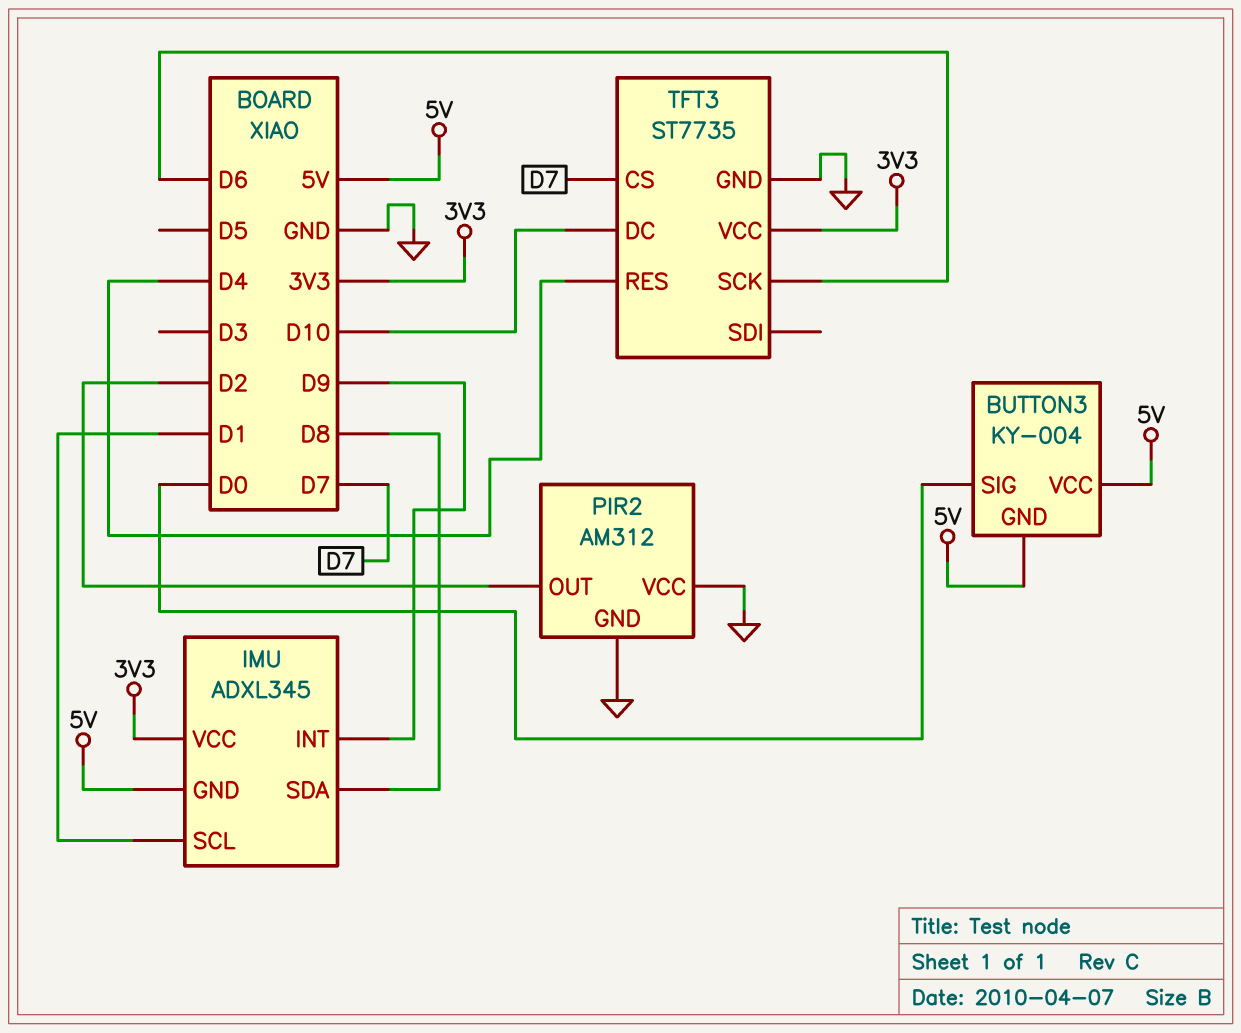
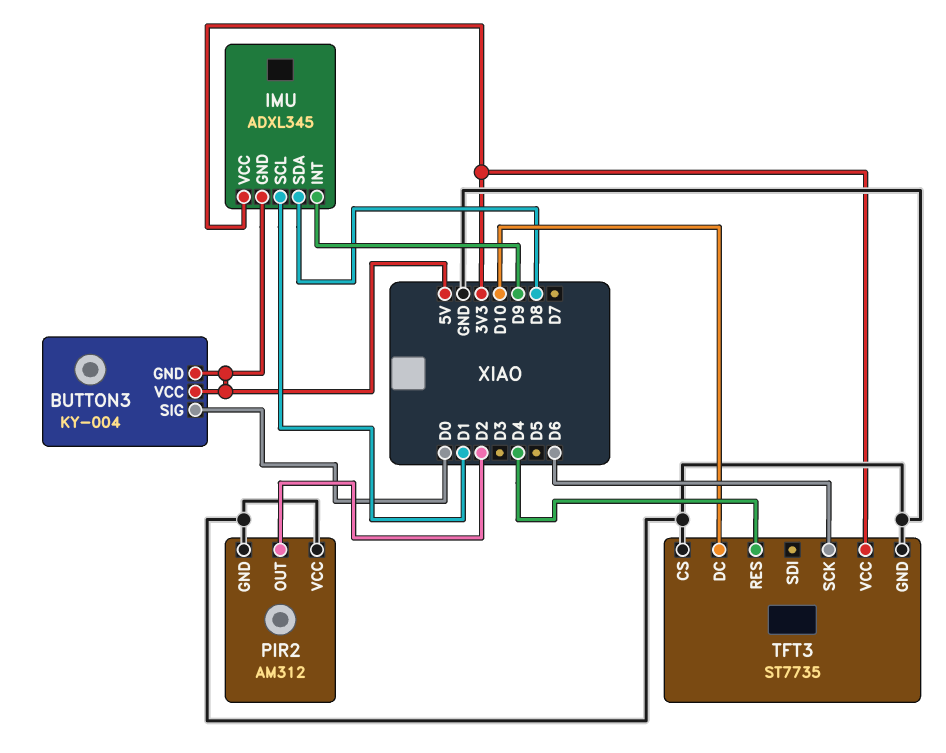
TFT3 pin CS: D7 -> GND

